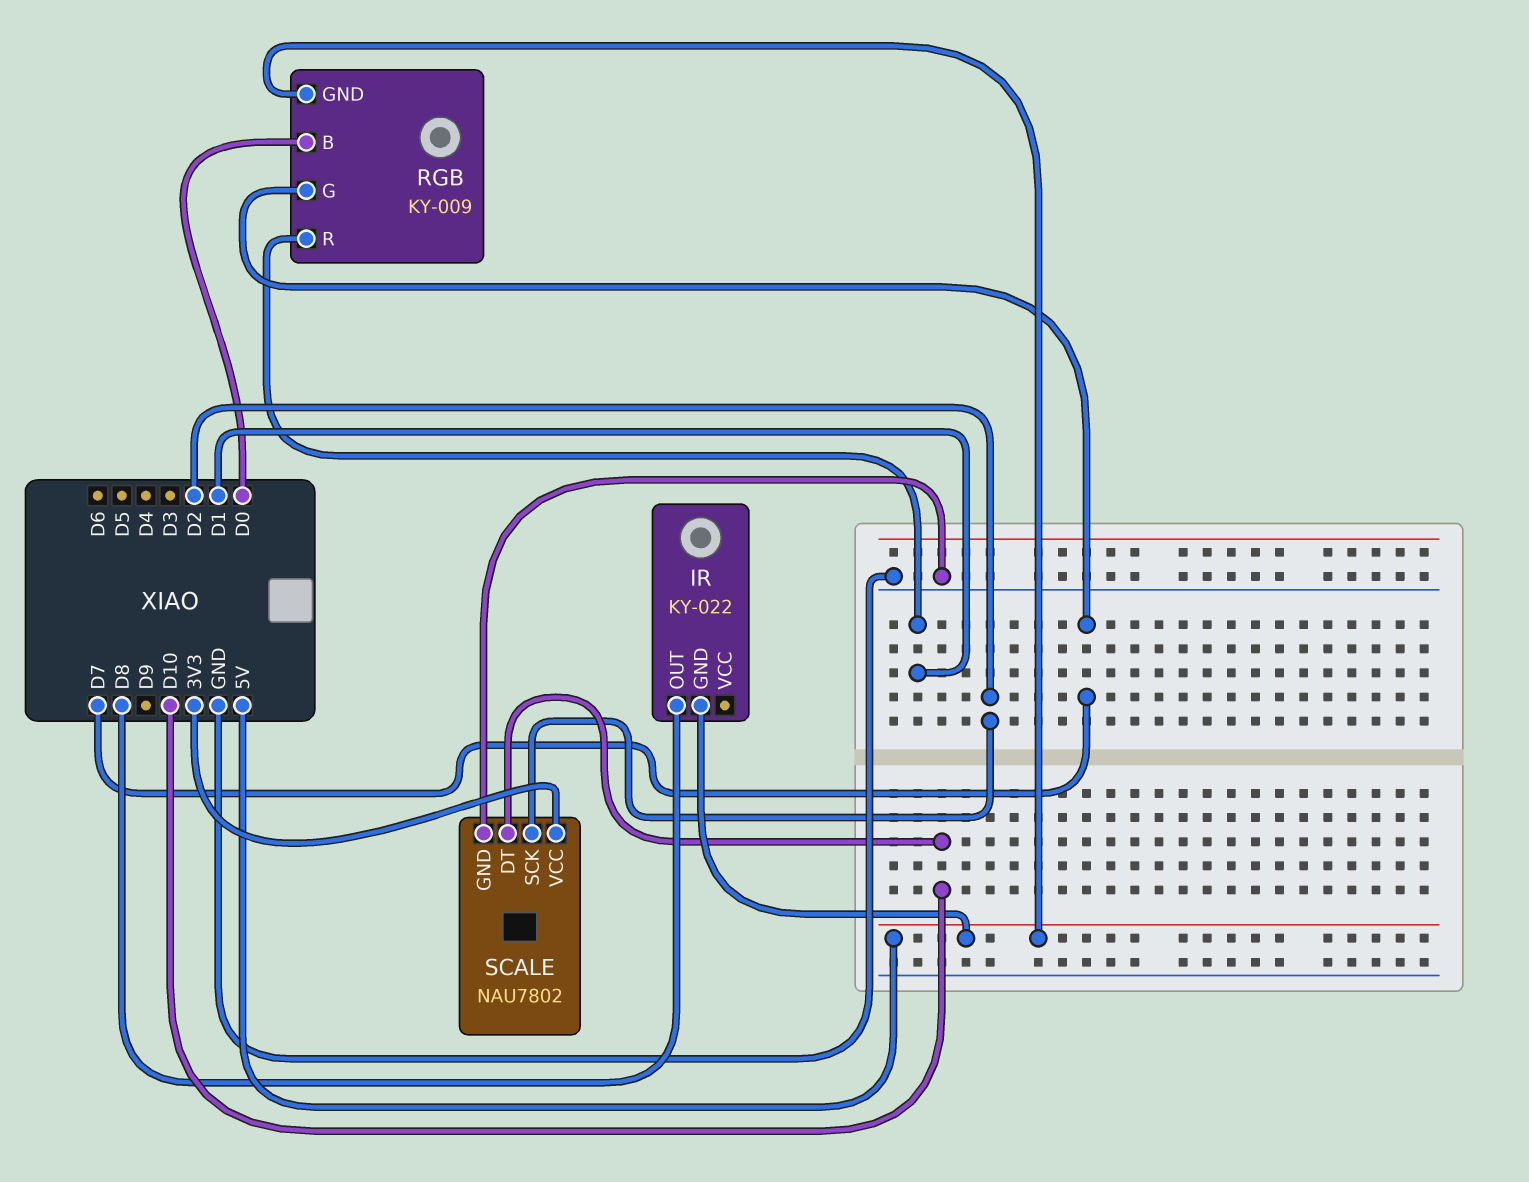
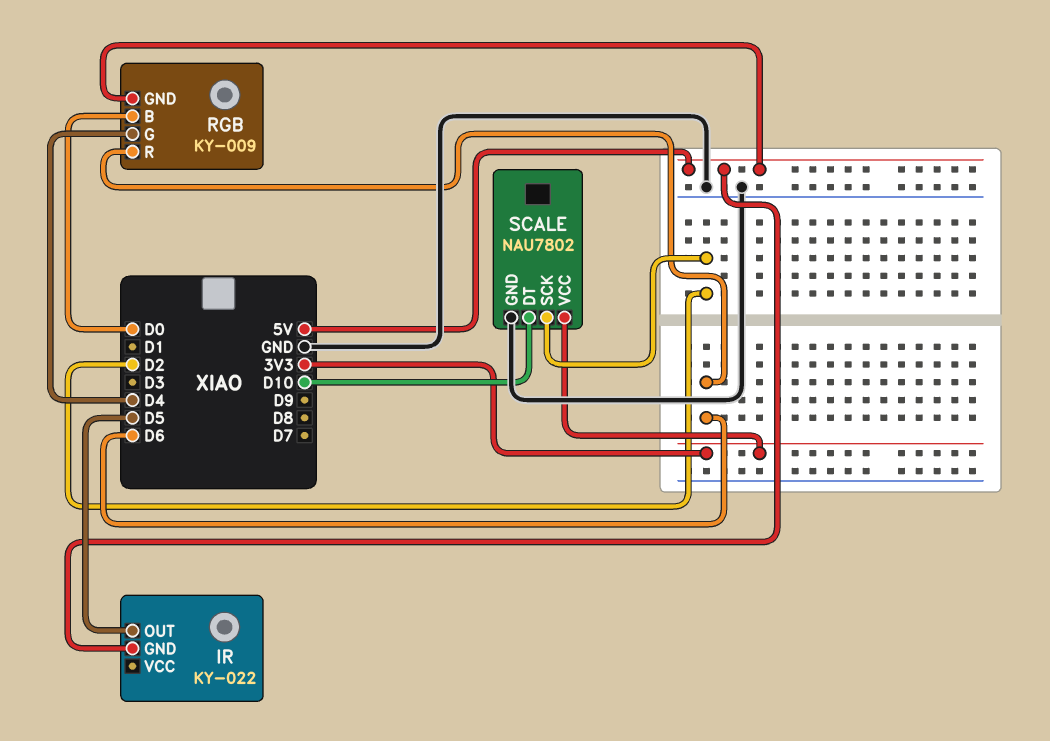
IR pin OUT: D8 -> D5
RGB pin G: D7 -> D4
RGB pin R: D1 -> D6

